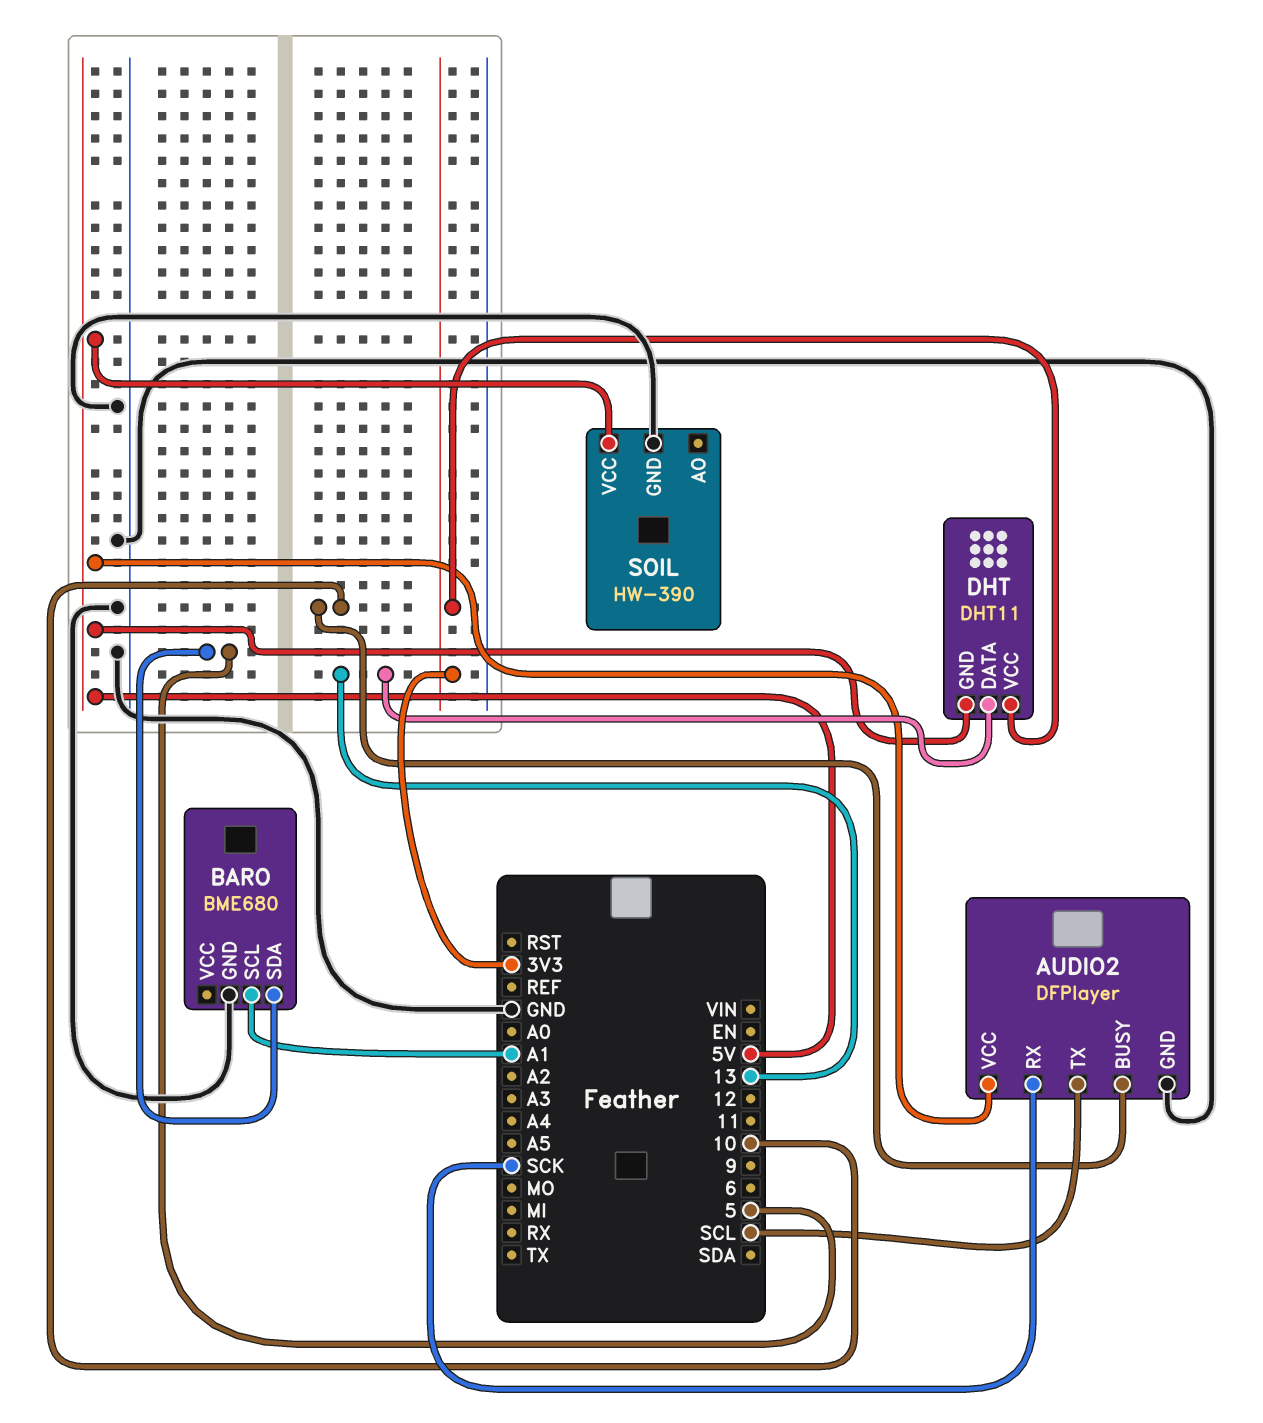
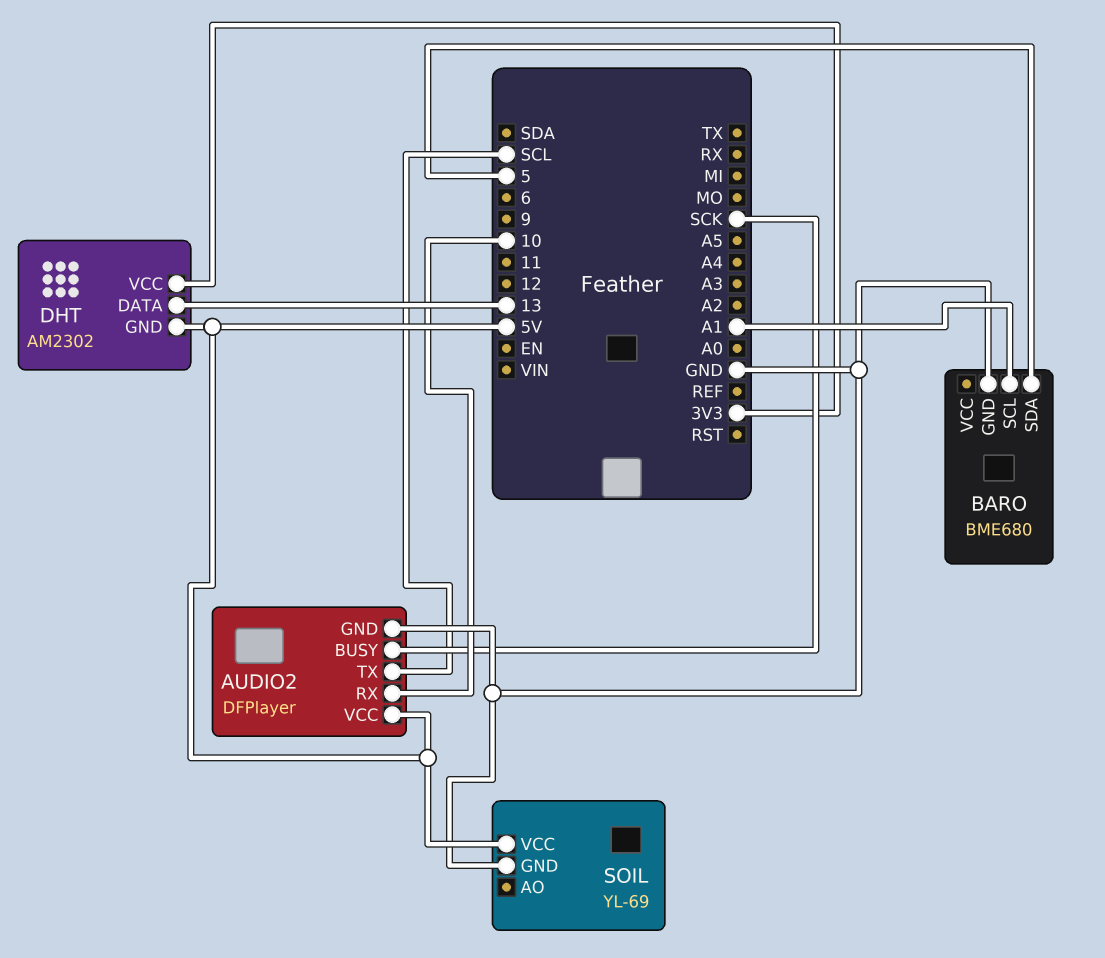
AUDIO2 pin BUSY: 10 -> SCK
AUDIO2 pin RX: SCK -> 10
DHT: DHT11 -> AM2302
SOIL: HW-390 -> YL-69

